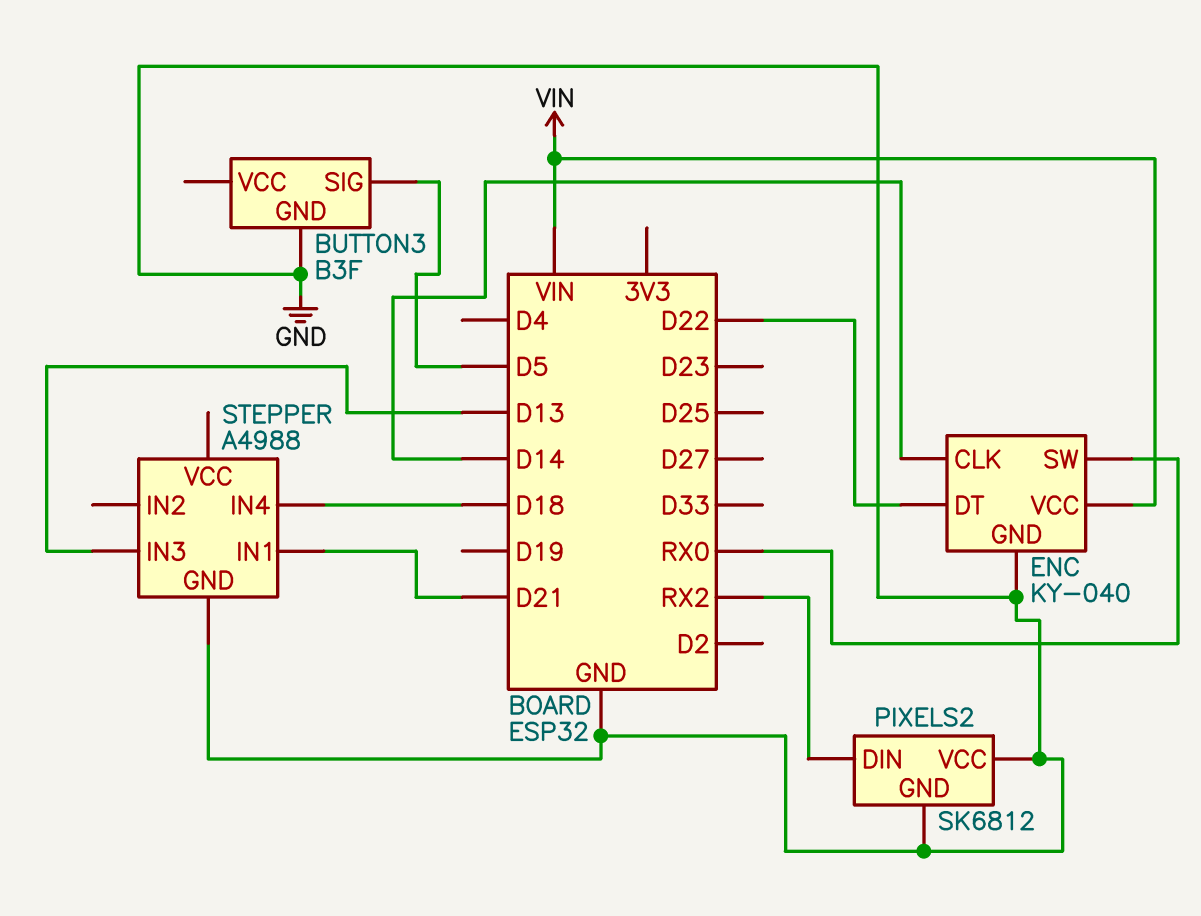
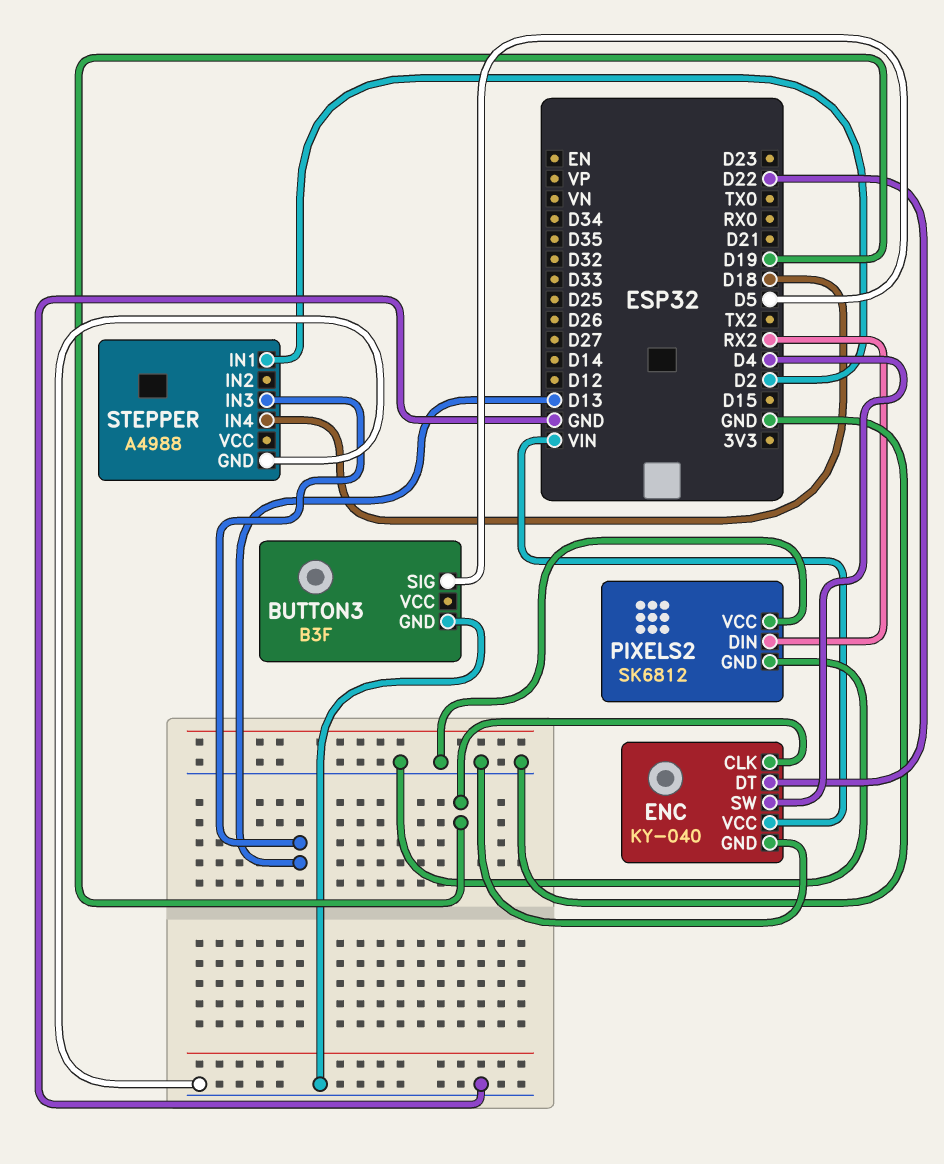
ENC pin CLK: D14 -> D19
ENC pin SW: RX0 -> D4
STEPPER pin IN1: D21 -> D2

